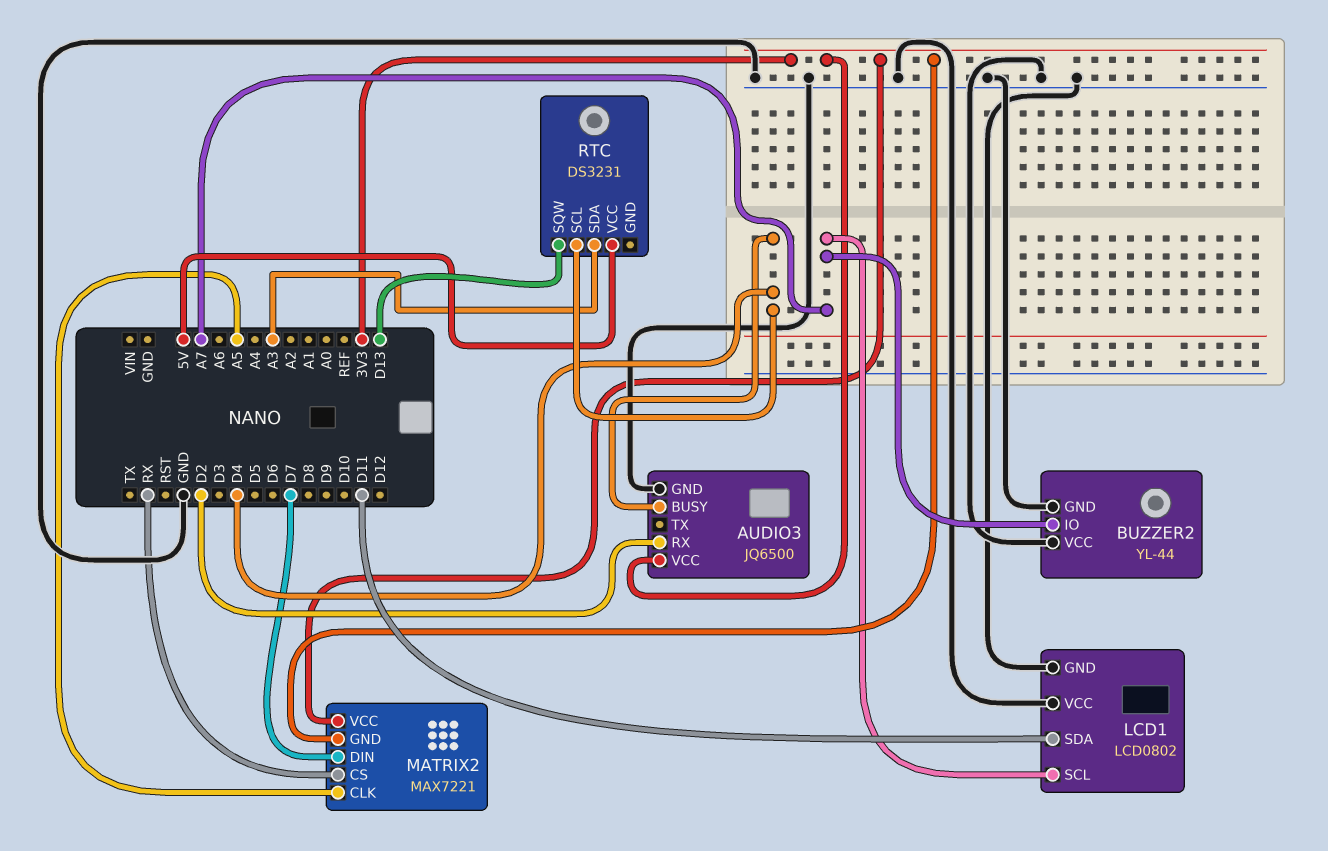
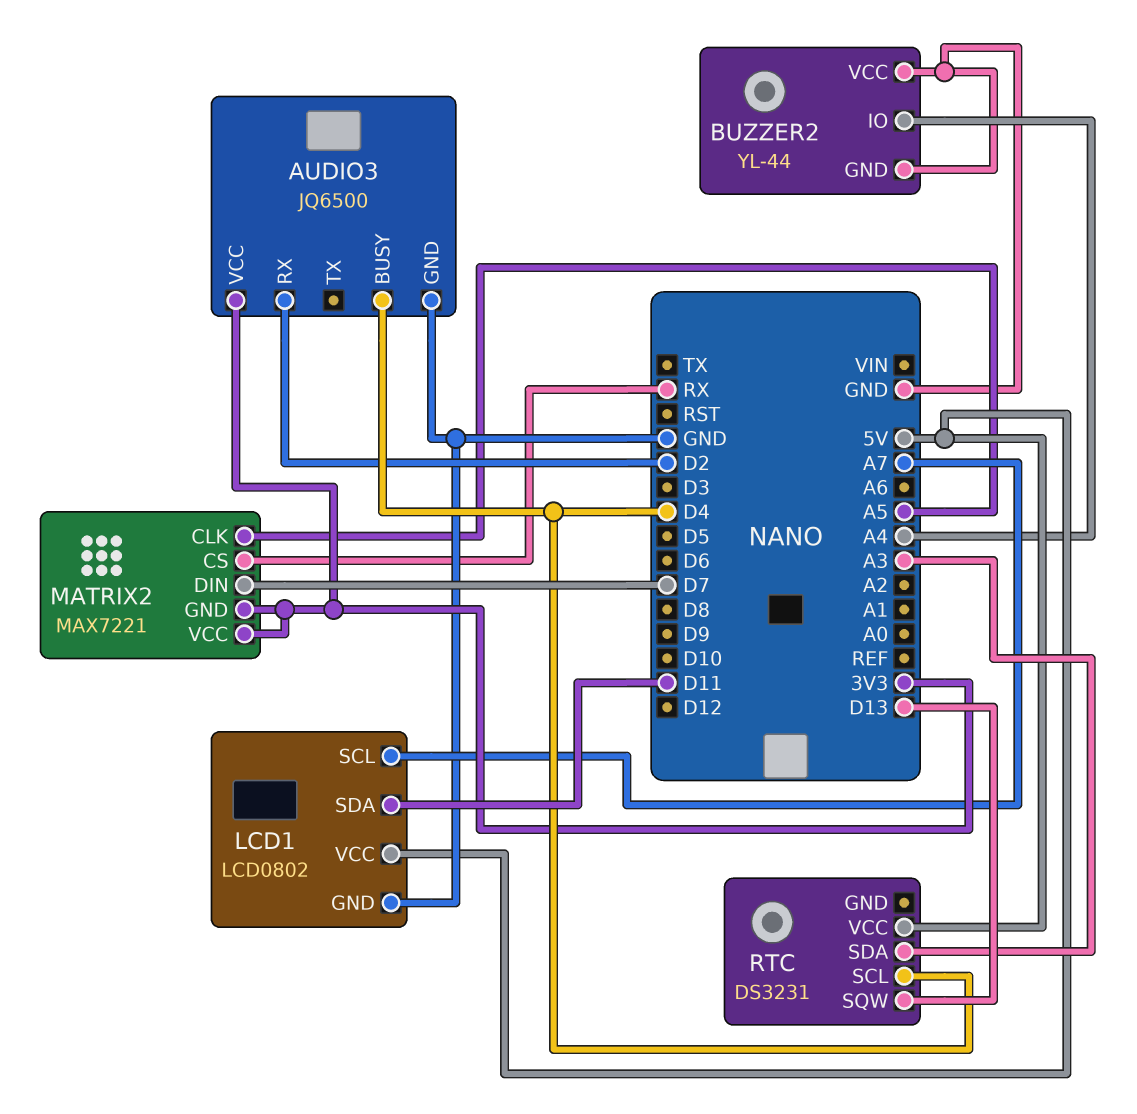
BUZZER2 pin IO: A7 -> A4
LCD1 pin VCC: GND -> 5V

